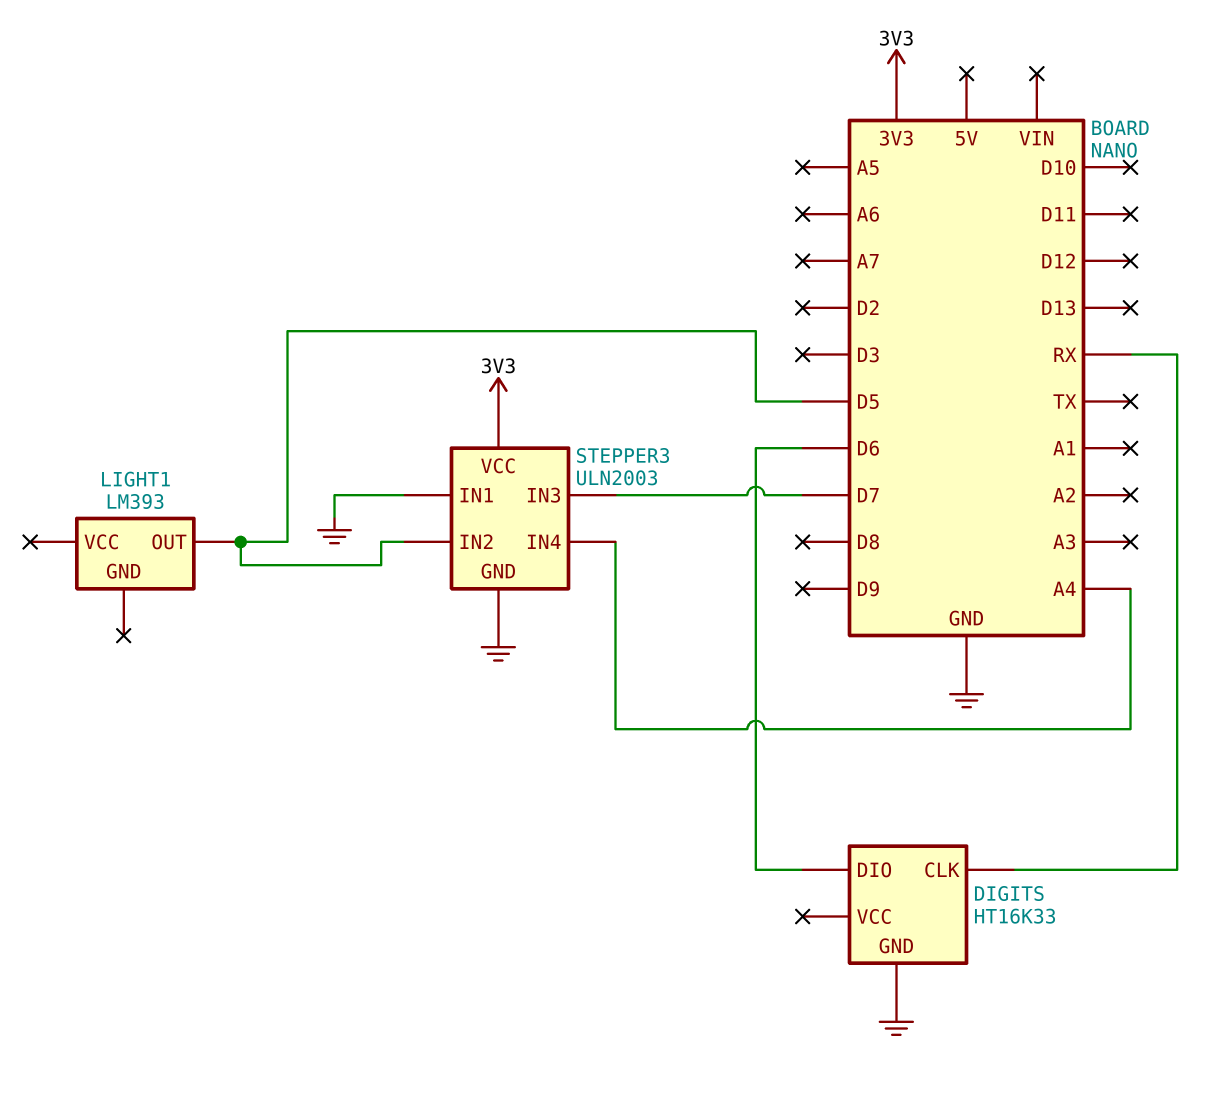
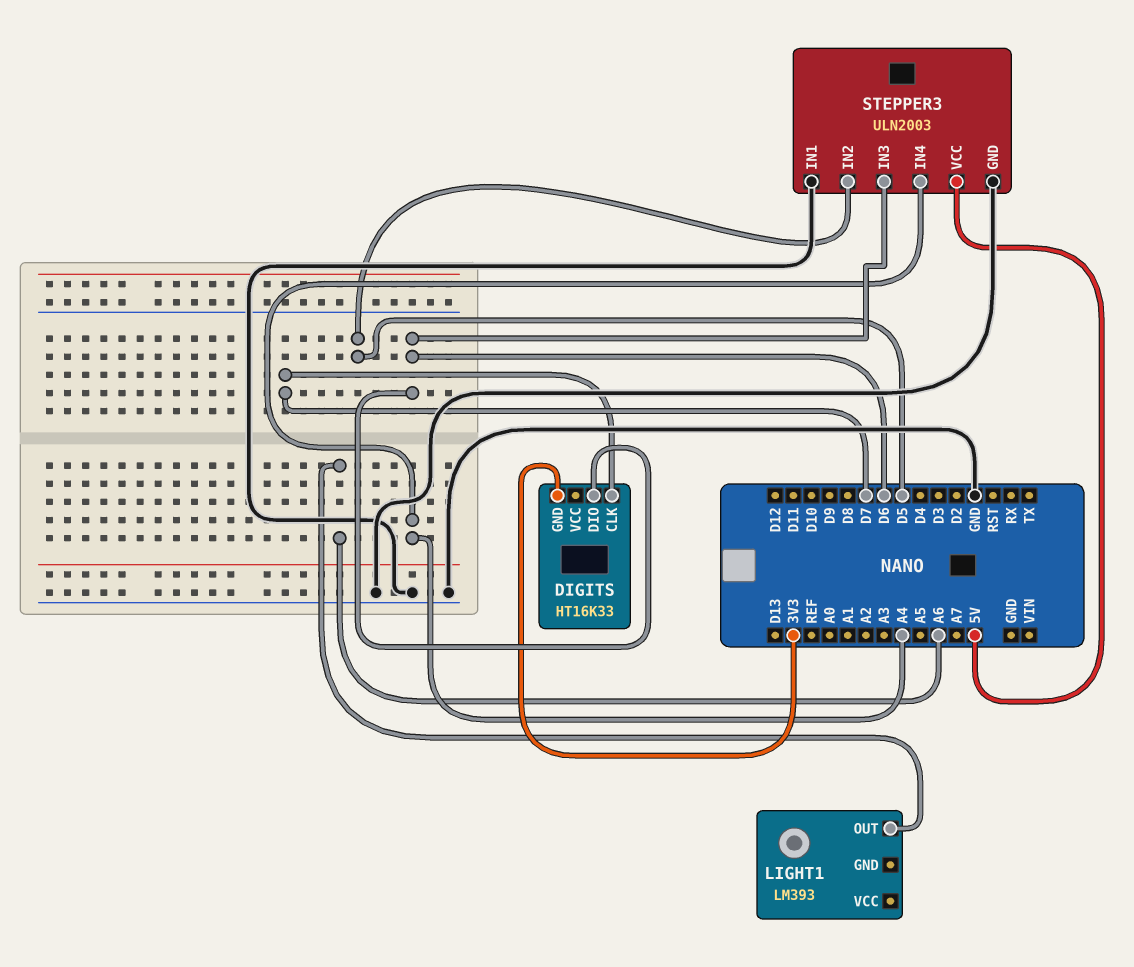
DIGITS pin CLK: RX -> D7
DIGITS pin GND: GND -> 3V3
LIGHT1 pin OUT: D5 -> A6
STEPPER3 pin IN3: D7 -> D6
STEPPER3 pin VCC: 3V3 -> 5V

